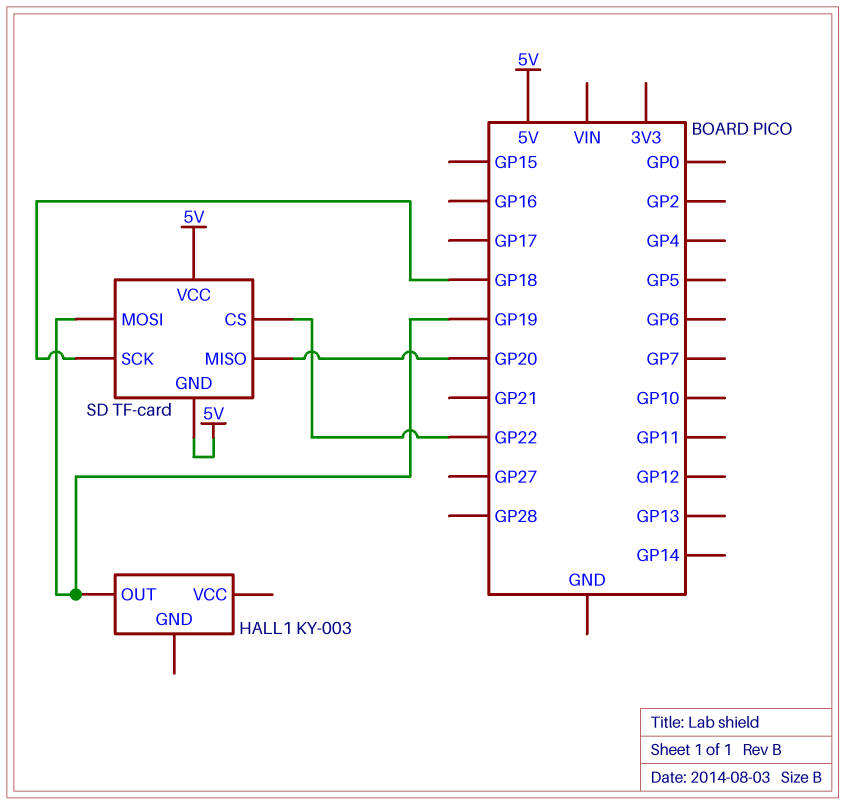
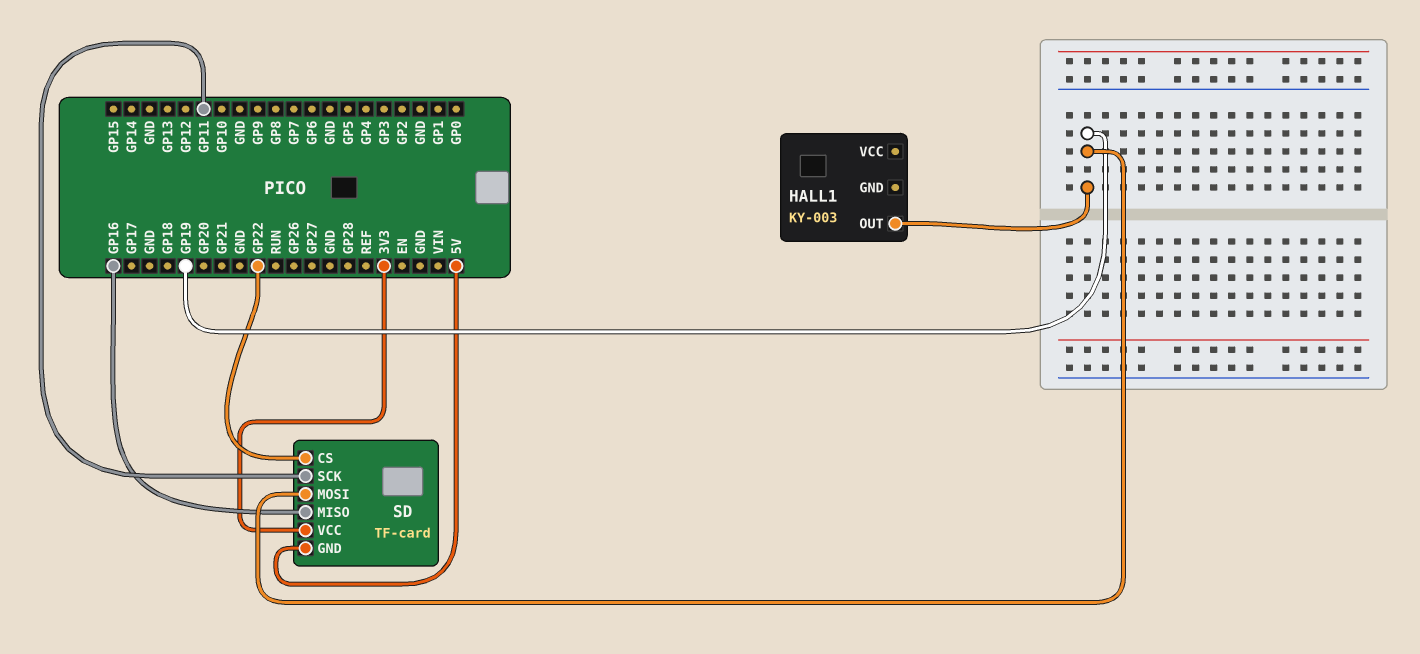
SD pin MISO: GP20 -> GP16
SD pin SCK: GP18 -> GP11
SD pin VCC: 5V -> 3V3

